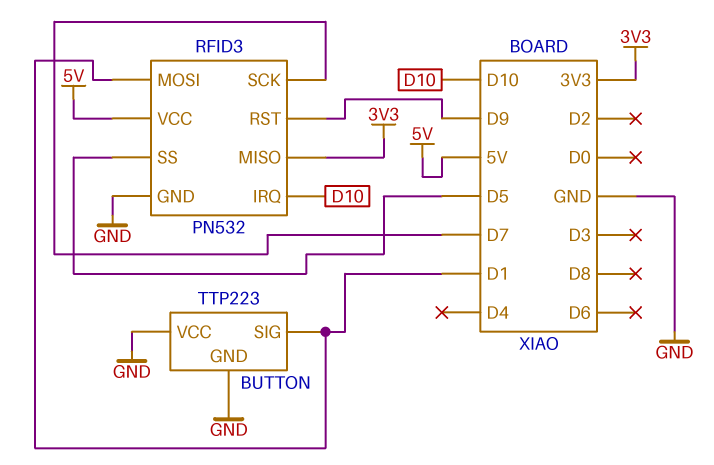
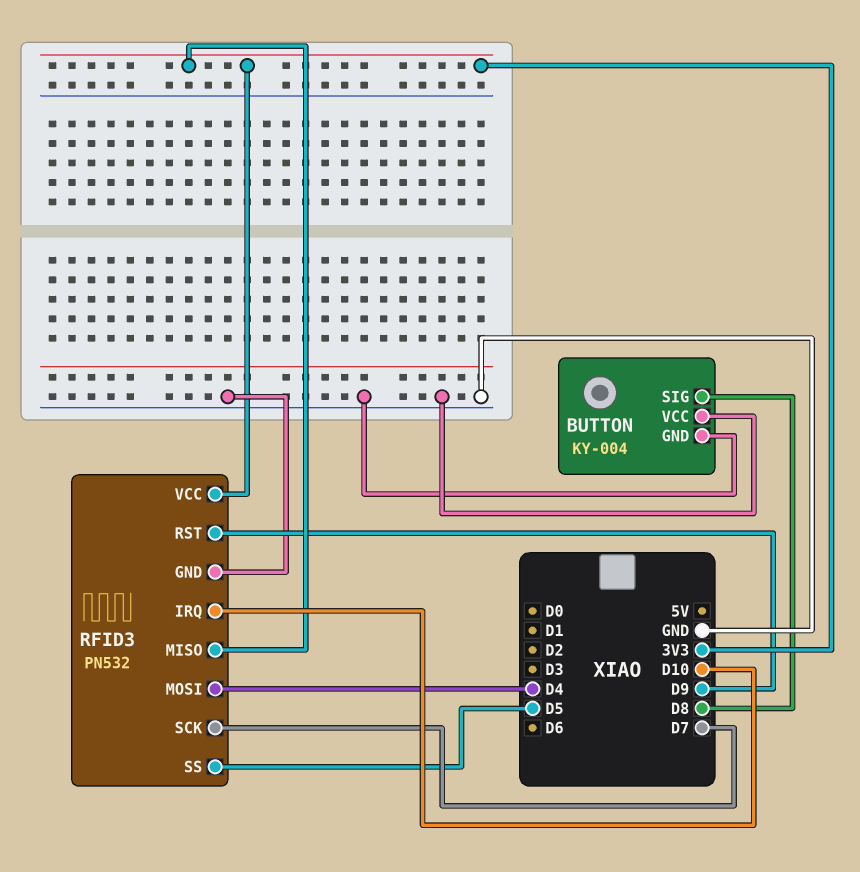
BUTTON: TTP223 -> KY-004
BUTTON pin SIG: D1 -> D8
RFID3 pin MOSI: D1 -> D4
RFID3 pin VCC: 5V -> 3V3

